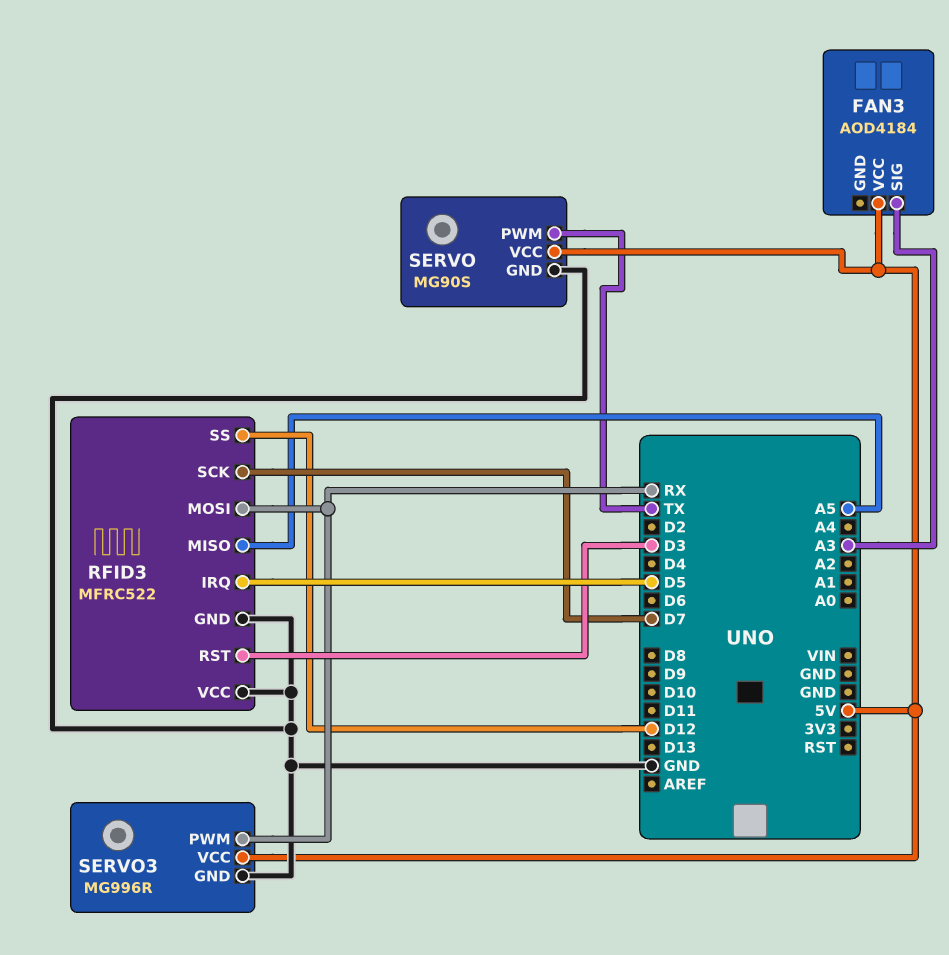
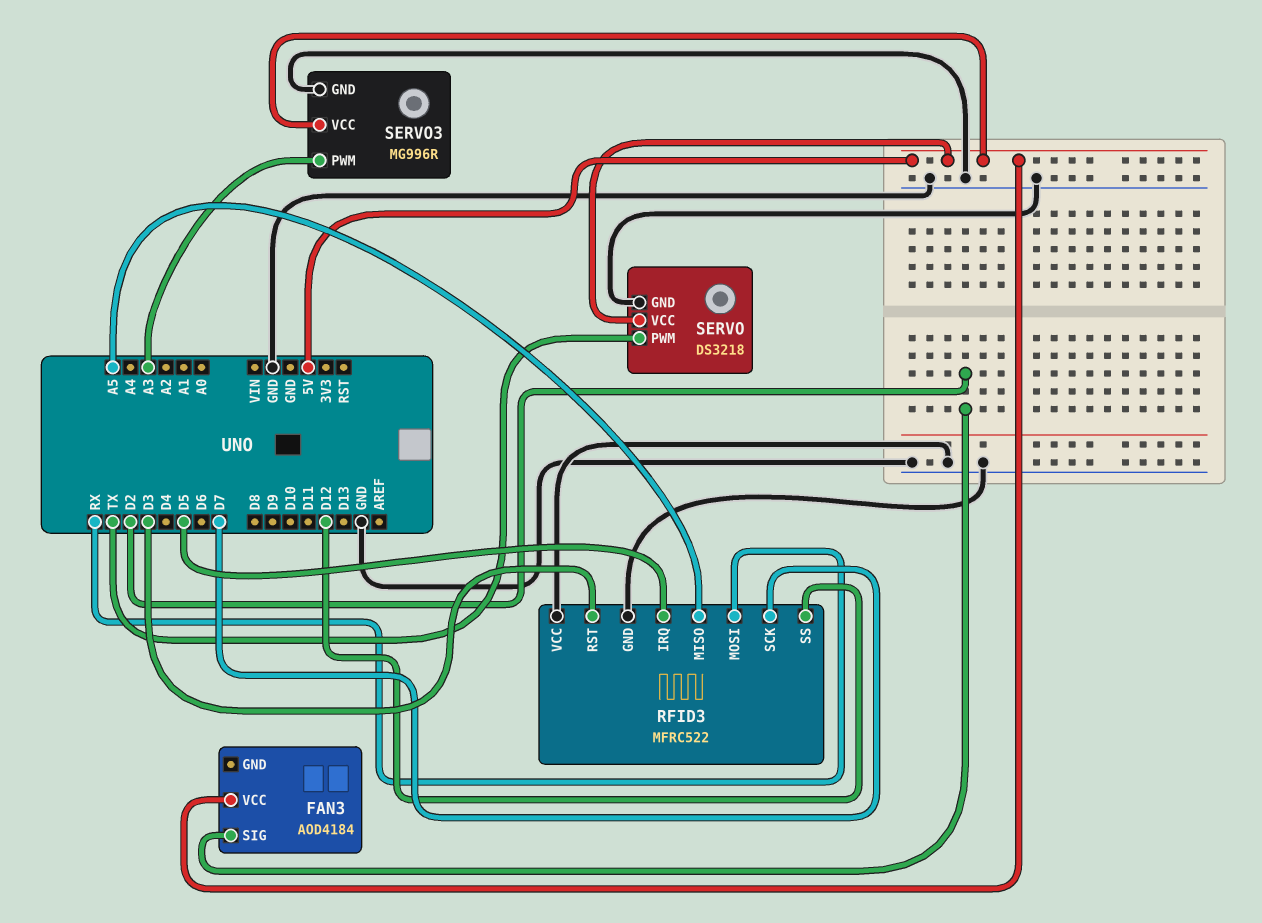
FAN3 pin SIG: A3 -> D2
SERVO: MG90S -> DS3218
SERVO3 pin PWM: RX -> A3

